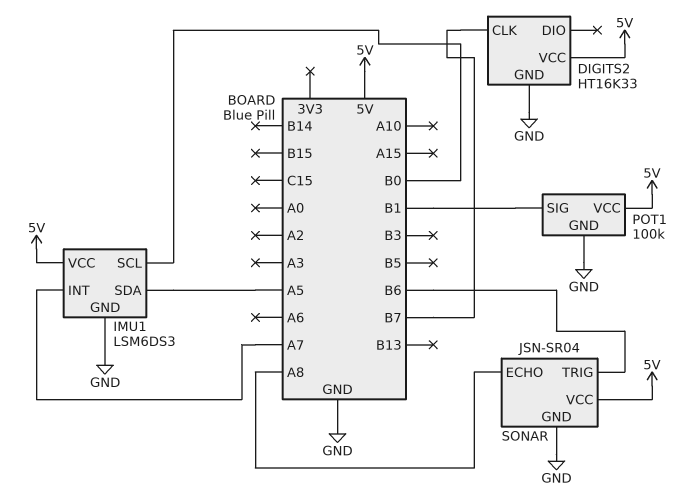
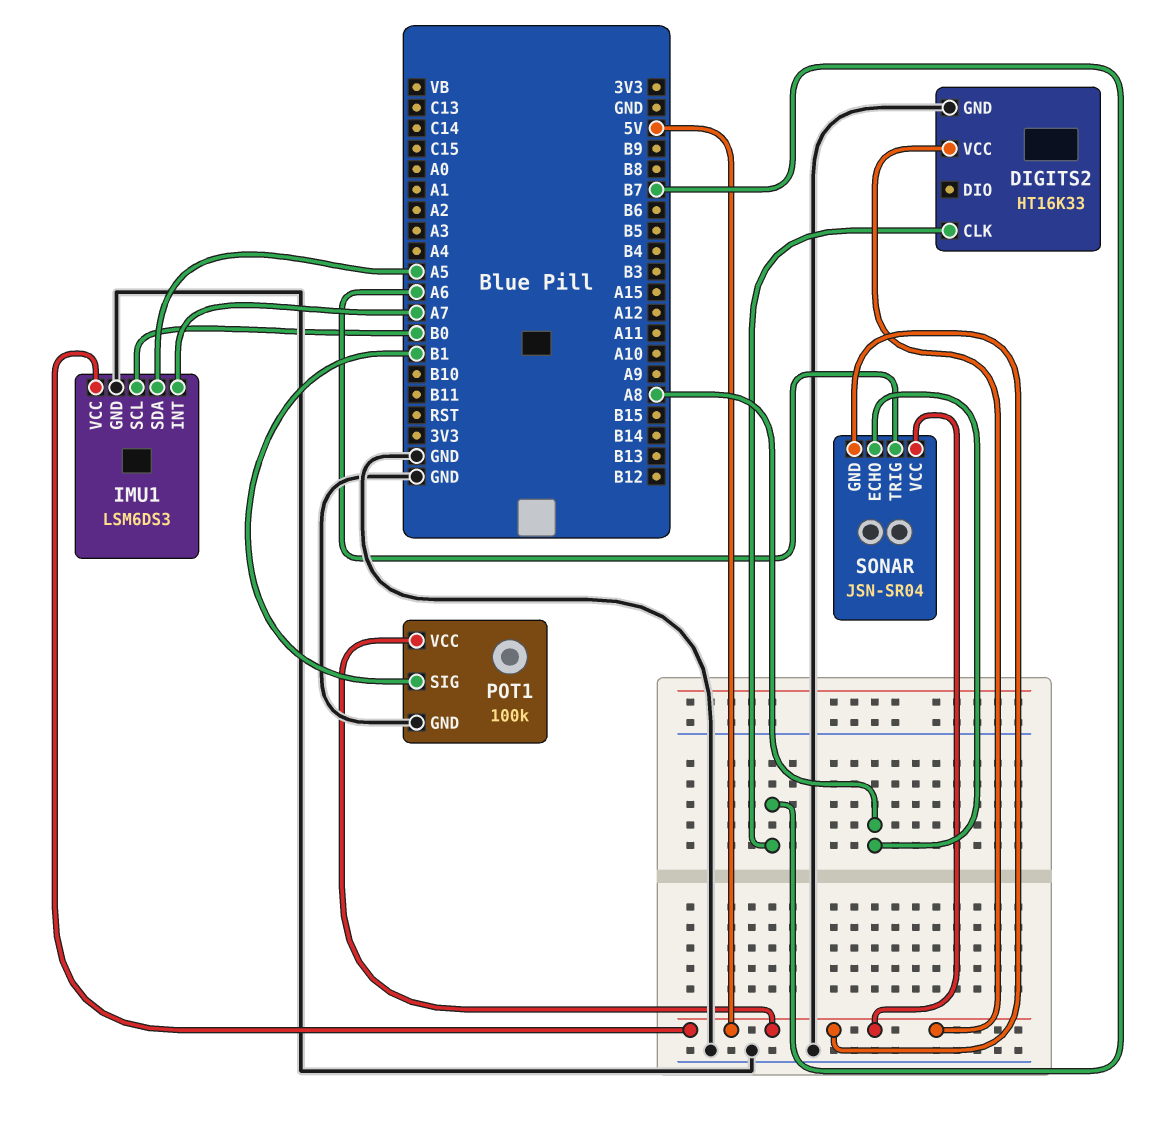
SONAR pin GND: GND -> 5V
SONAR pin TRIG: B6 -> A6

